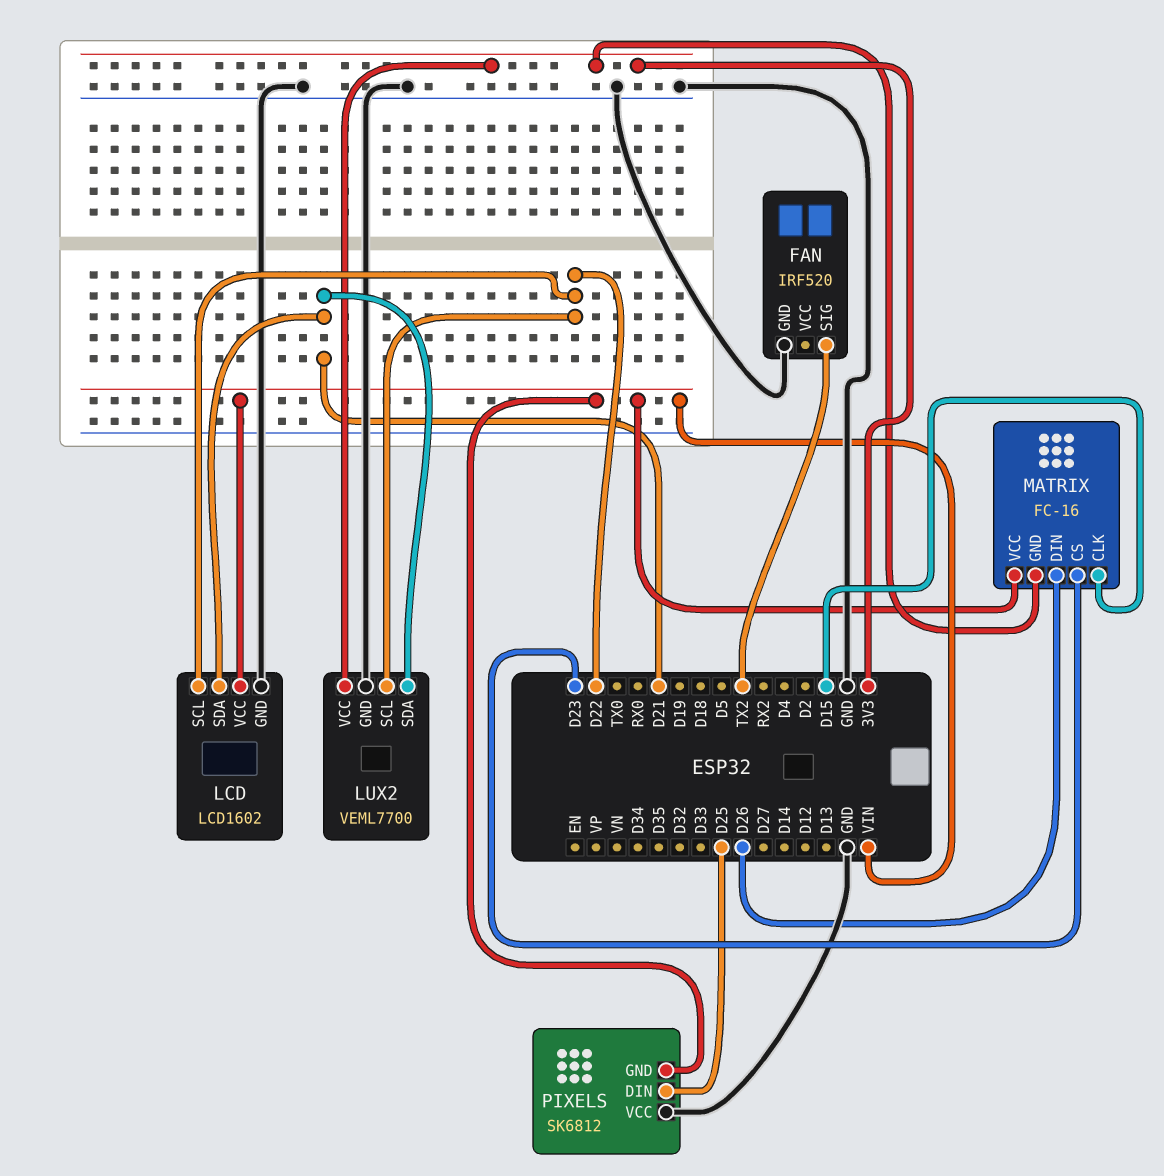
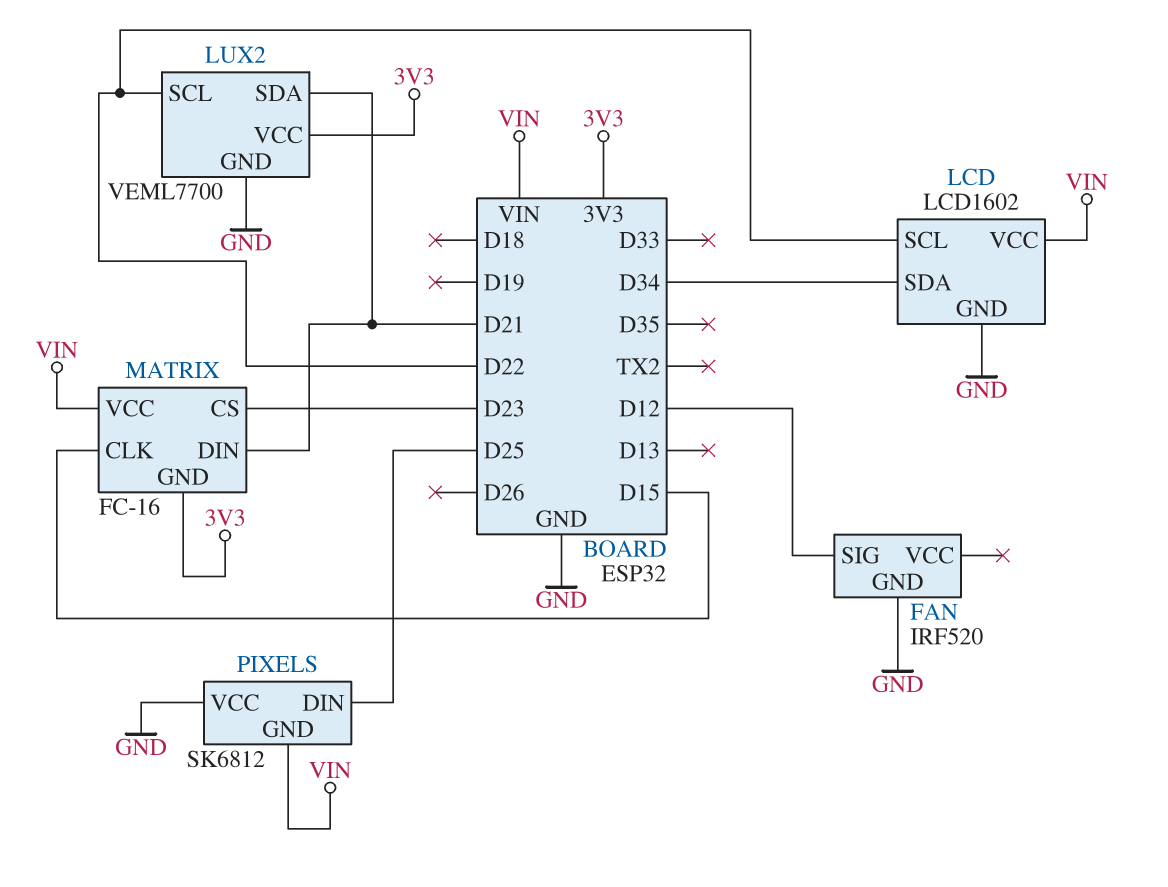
FAN pin SIG: TX2 -> D12
LCD pin SDA: D21 -> D34
MATRIX pin DIN: D26 -> D21

